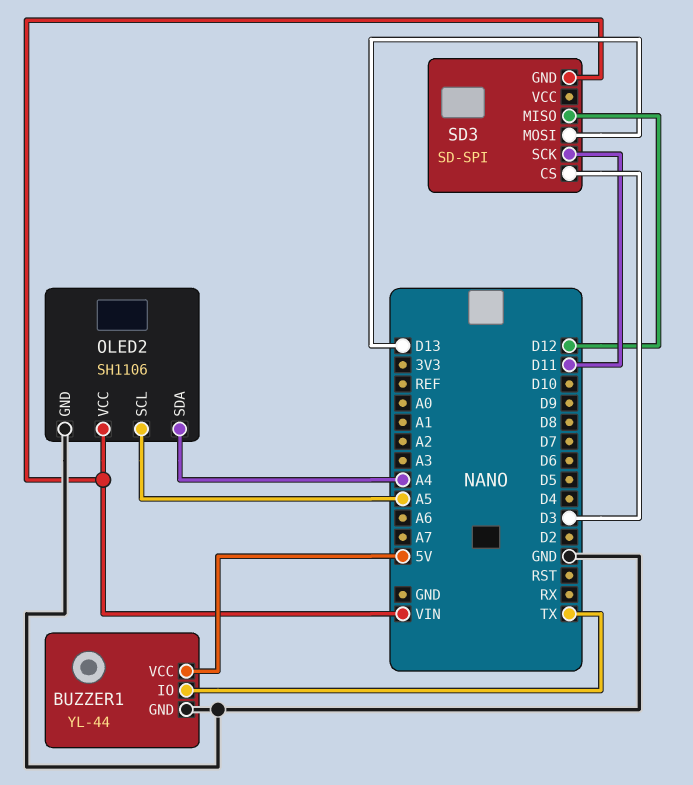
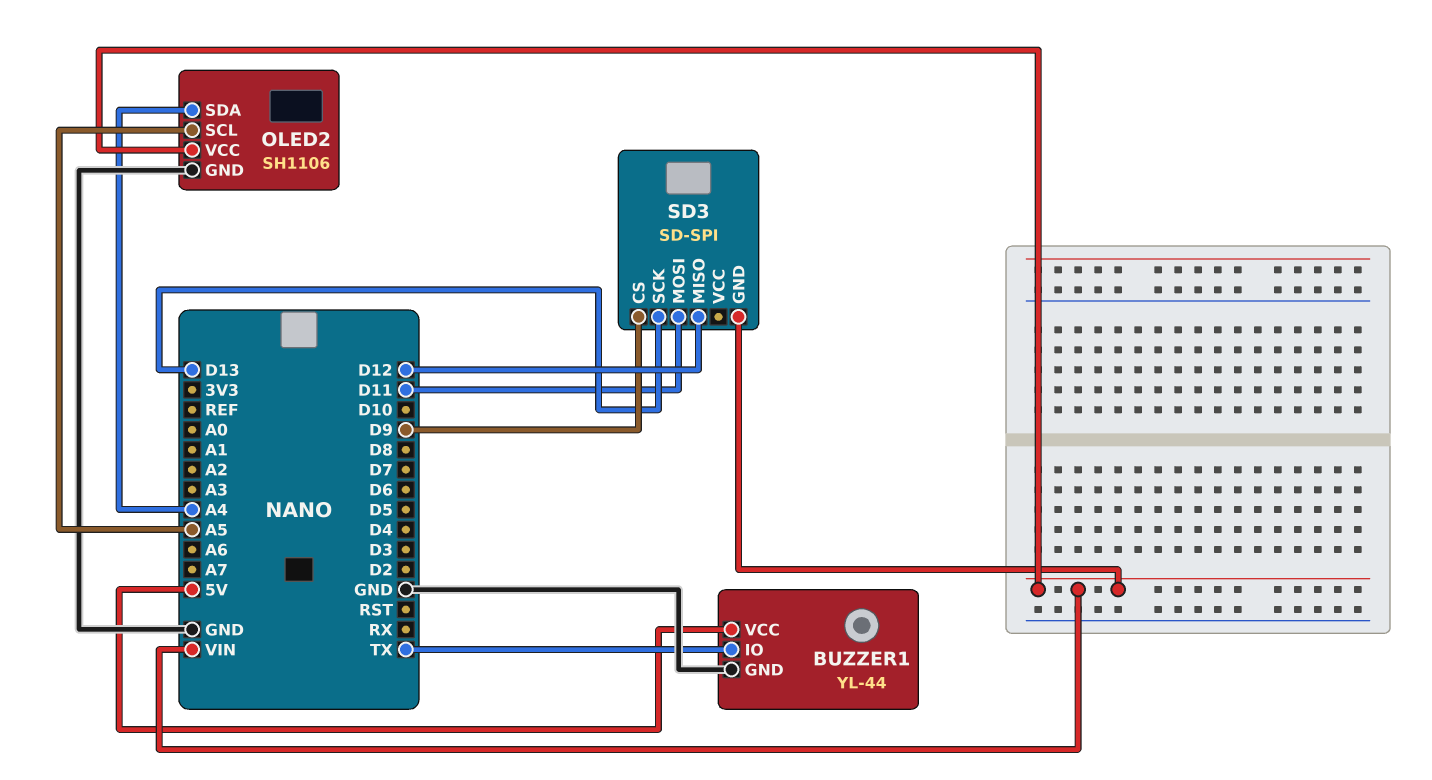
SD3 pin CS: D3 -> D9
SD3 pin MOSI: D13 -> D11
SD3 pin SCK: D11 -> D13

